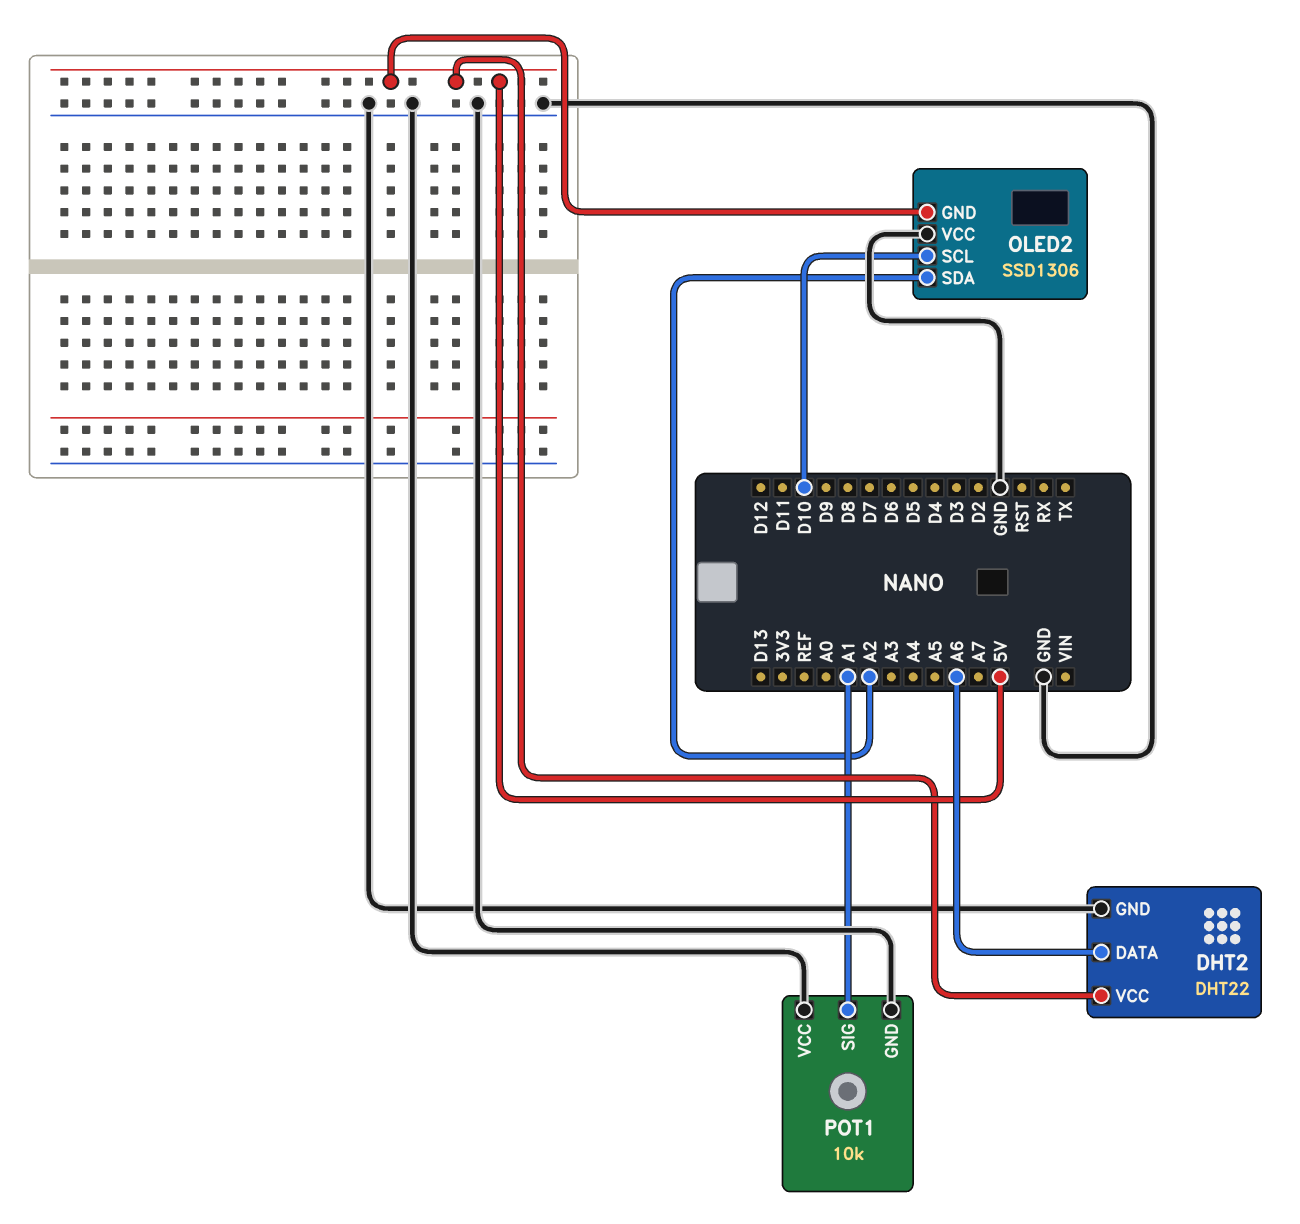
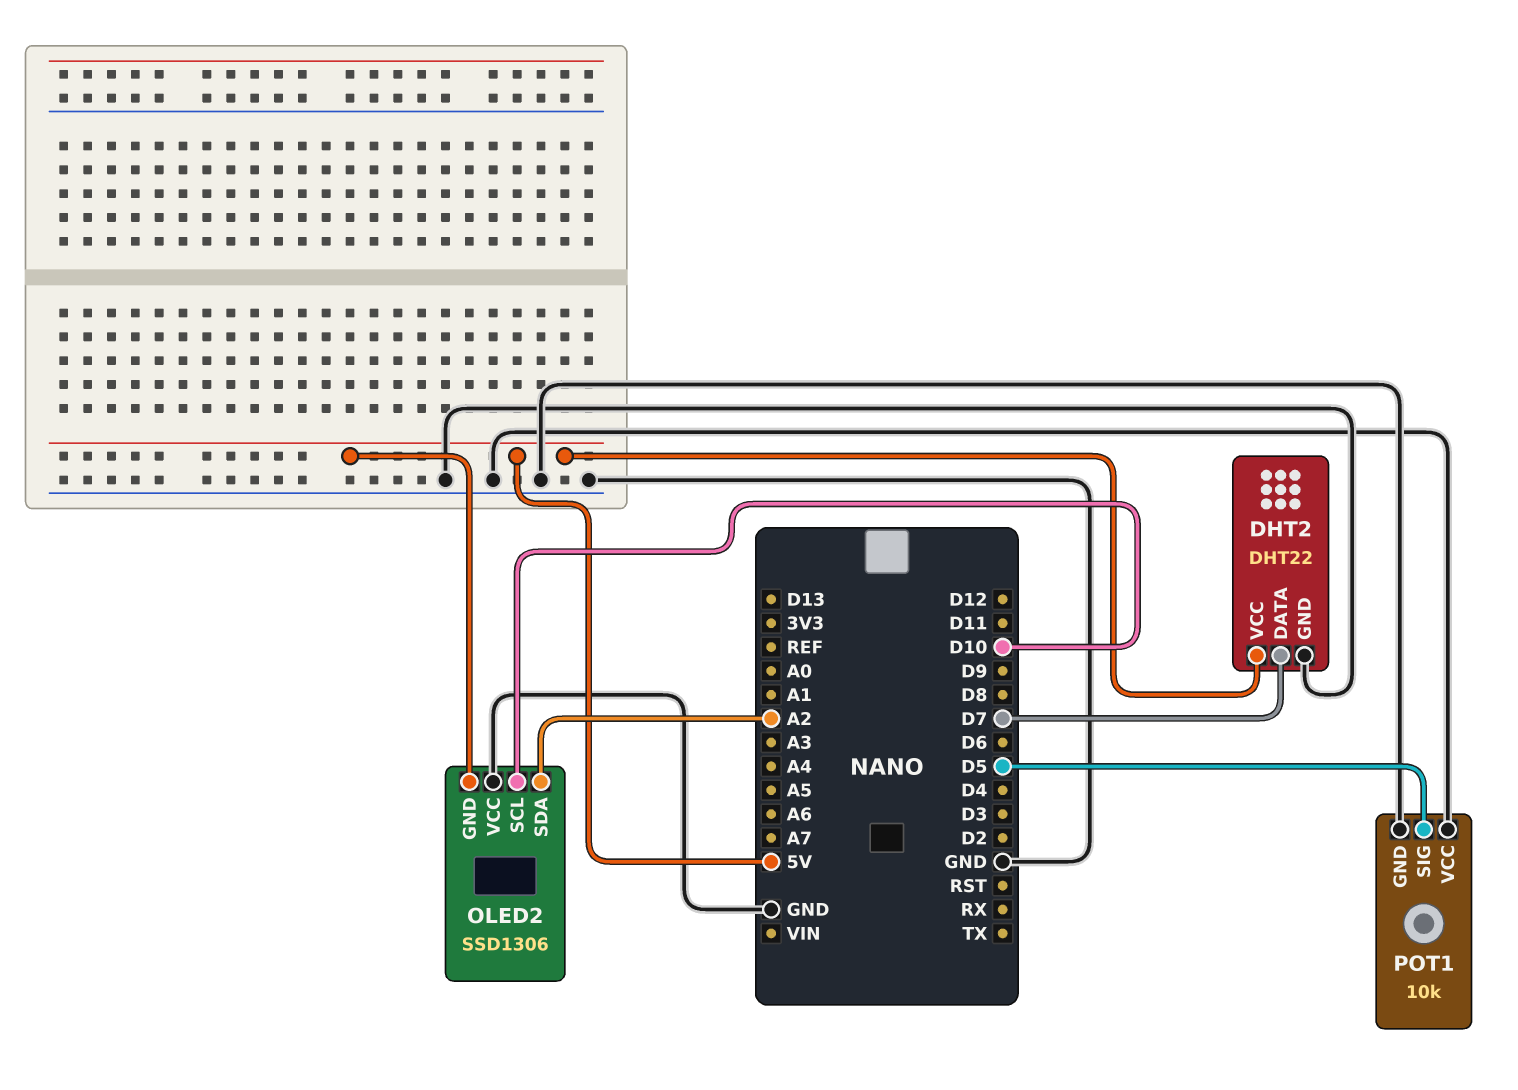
DHT2 pin DATA: A6 -> D7
POT1 pin SIG: A1 -> D5

